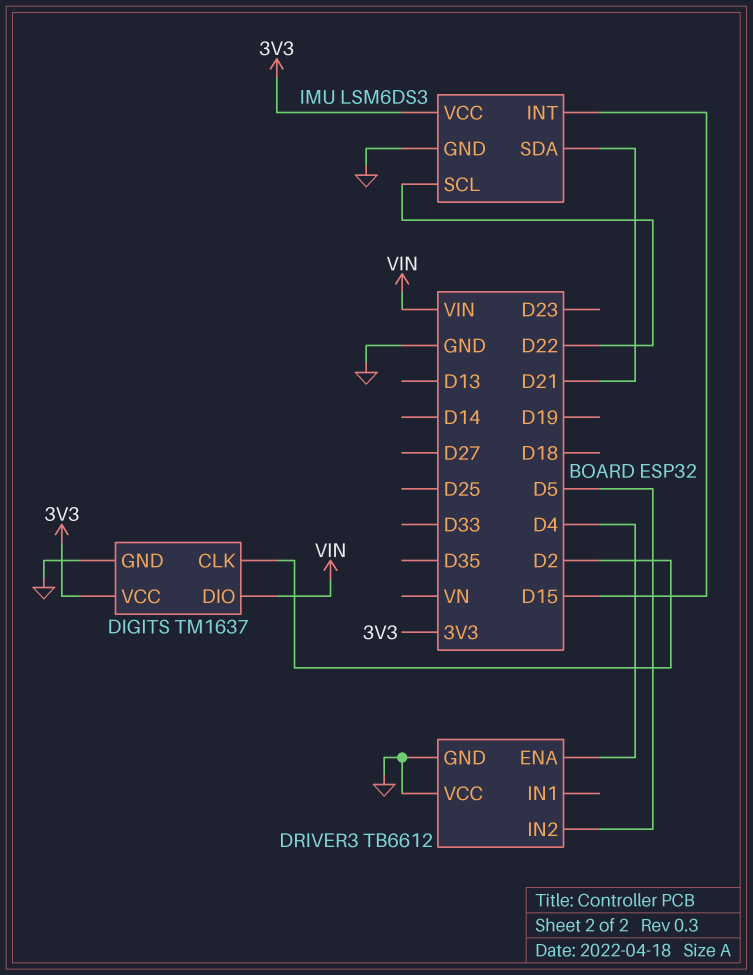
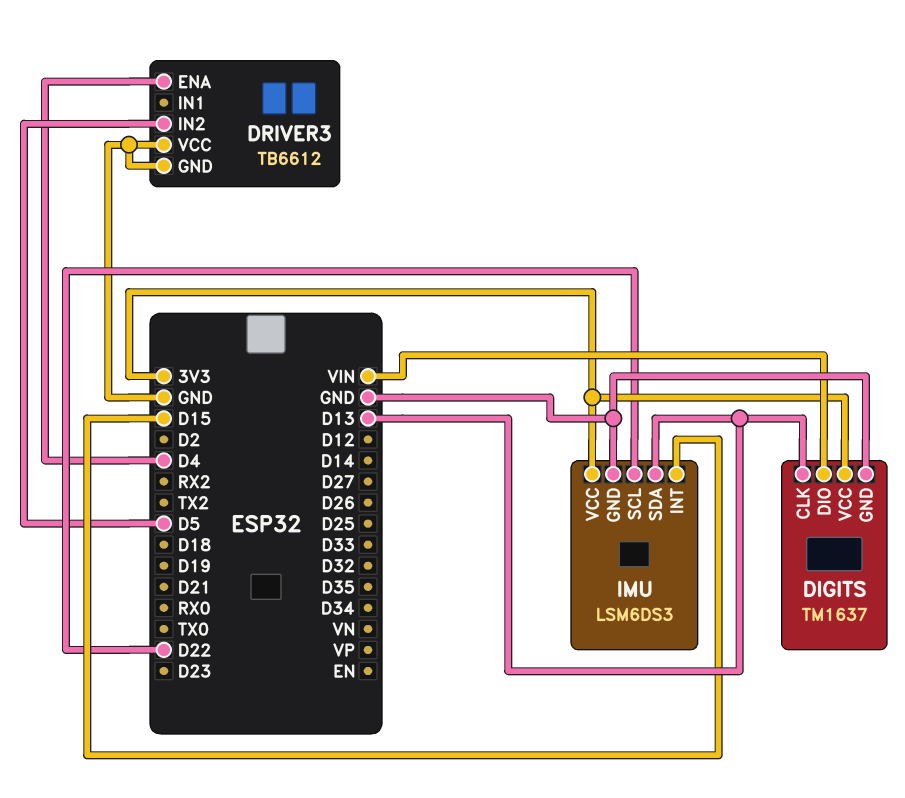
DIGITS pin CLK: D2 -> D13
IMU pin SDA: D21 -> D13

